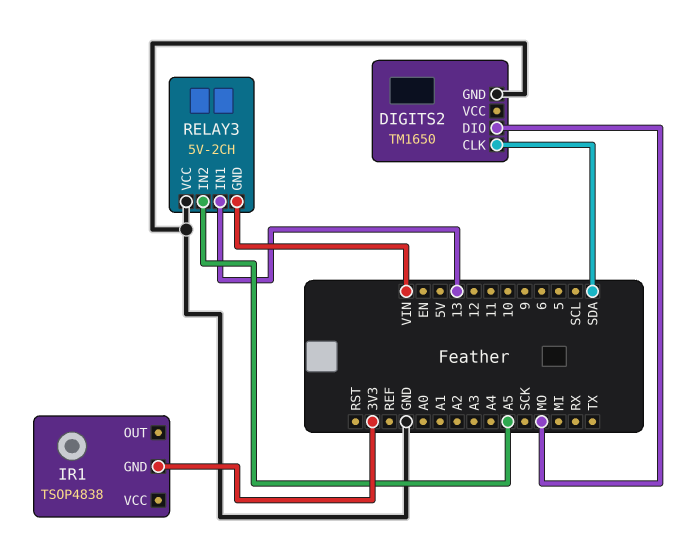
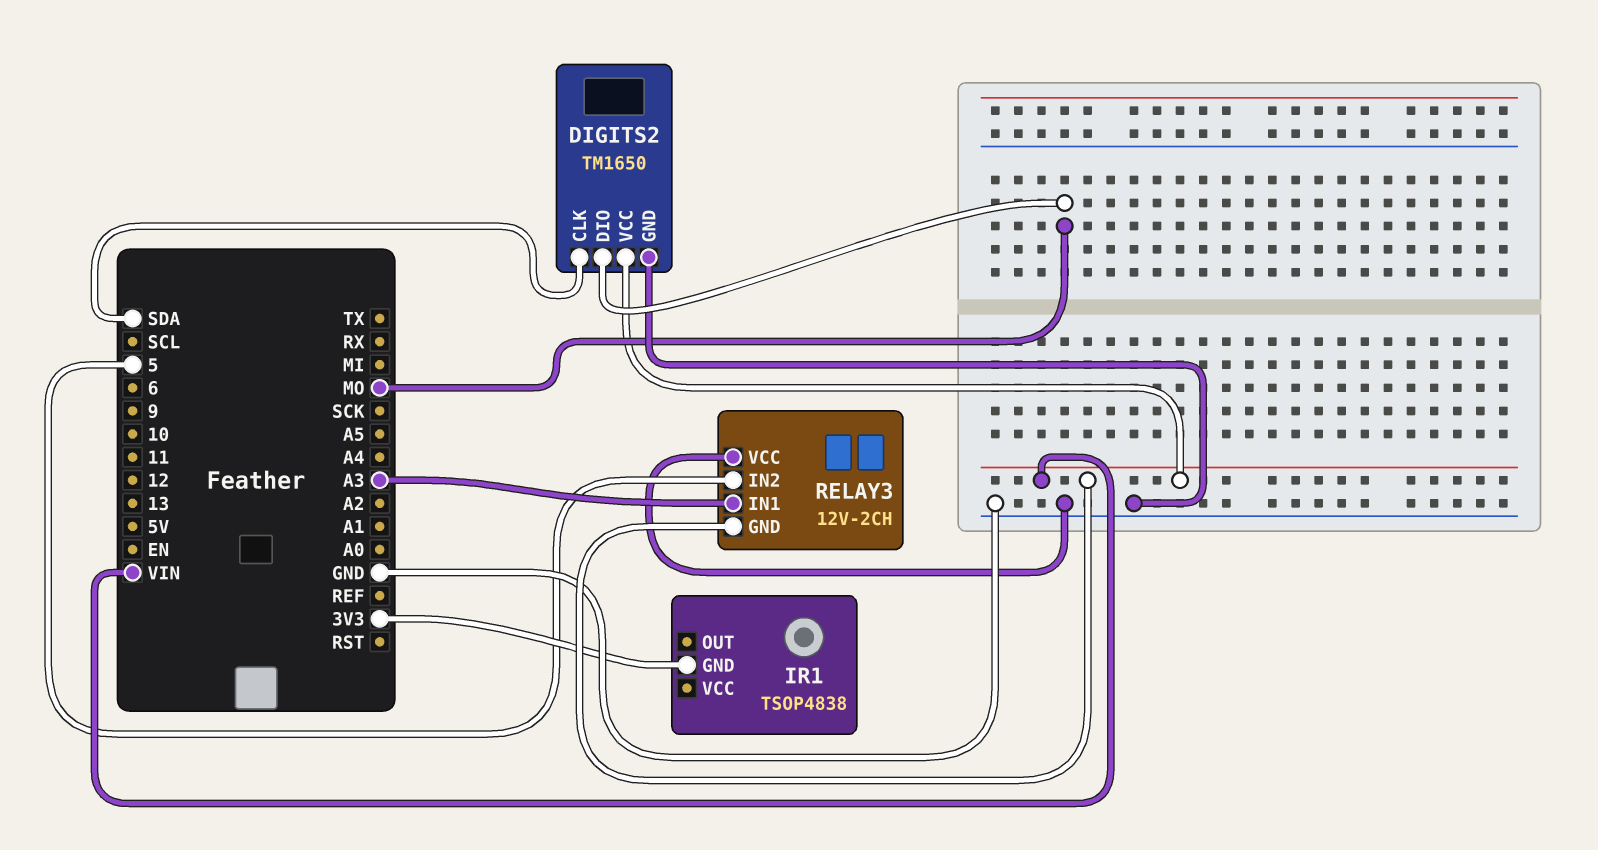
DIGITS2 pin VCC: none -> VIN
RELAY3: 5V-2CH -> 12V-2CH
RELAY3 pin IN1: 13 -> A3
RELAY3 pin IN2: A5 -> 5

